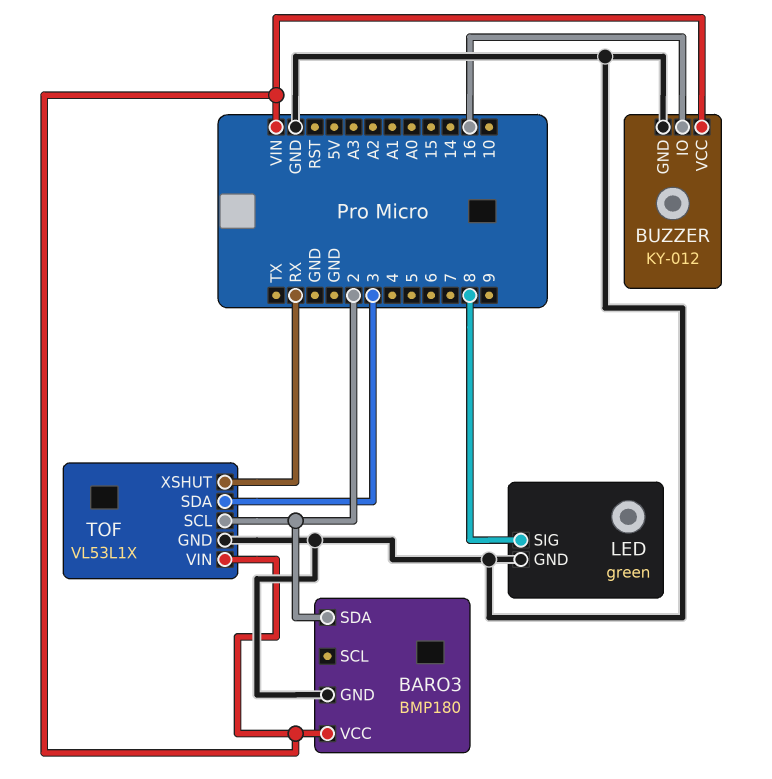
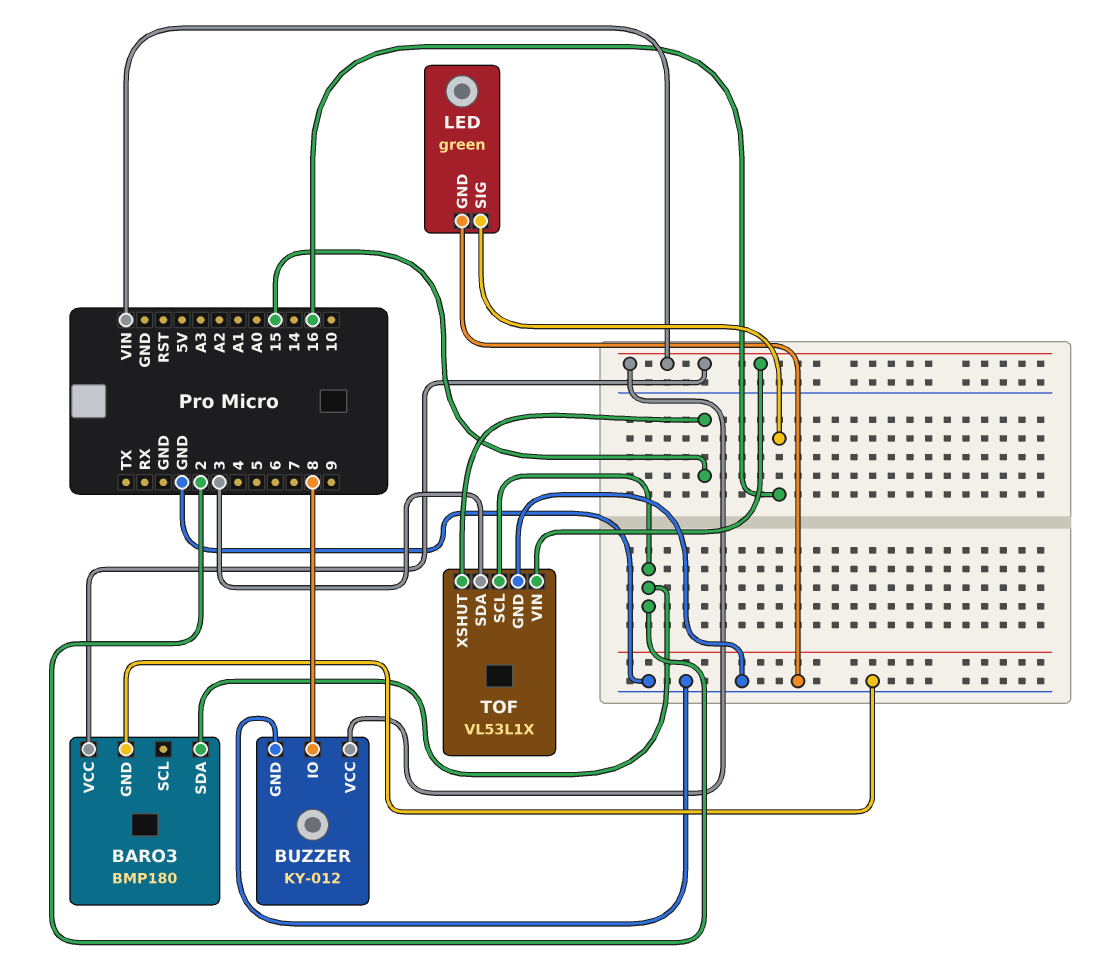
BUZZER pin IO: 16 -> 8
LED pin SIG: 8 -> 16
TOF pin XSHUT: RX -> 15

